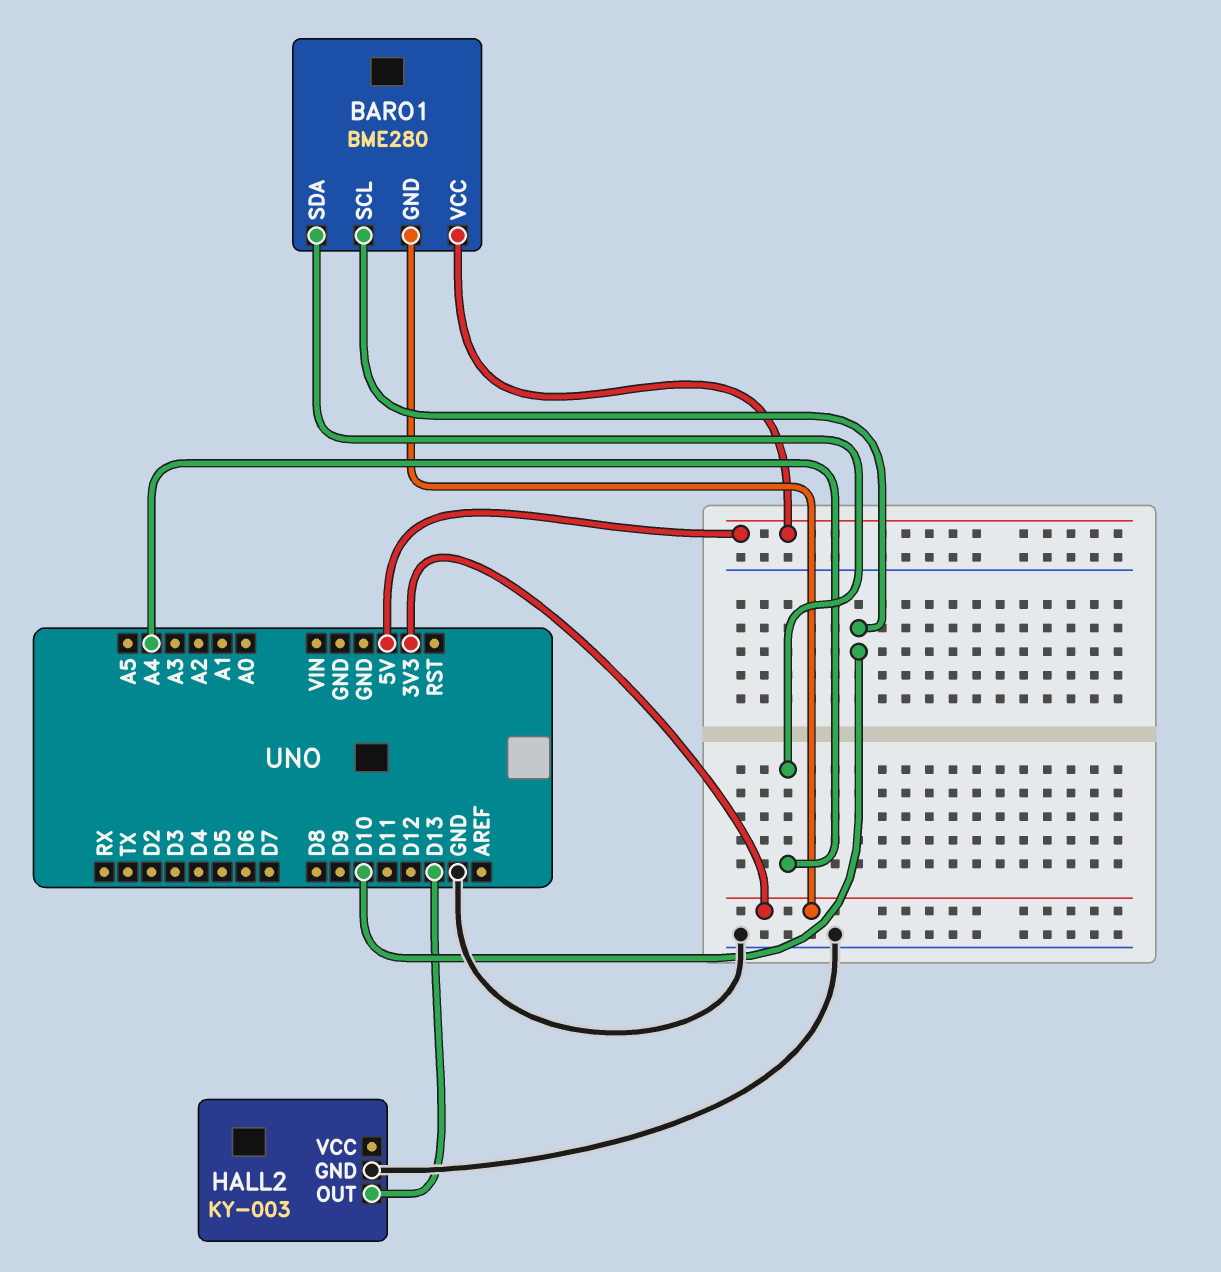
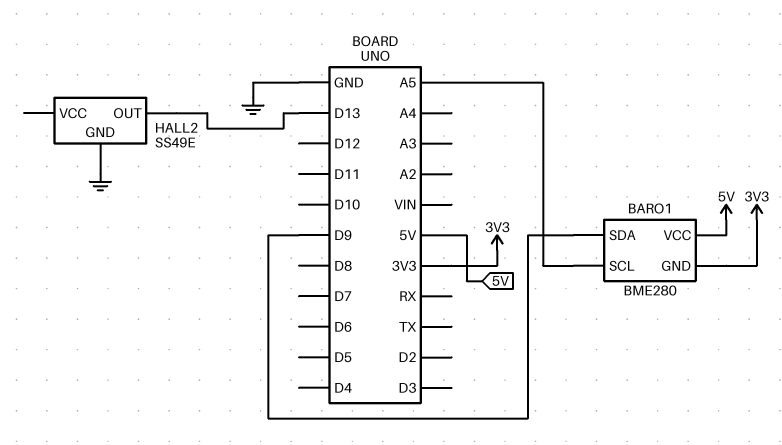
BARO1 pin SCL: D10 -> A5
BARO1 pin SDA: A4 -> D9
HALL2: KY-003 -> SS49E

